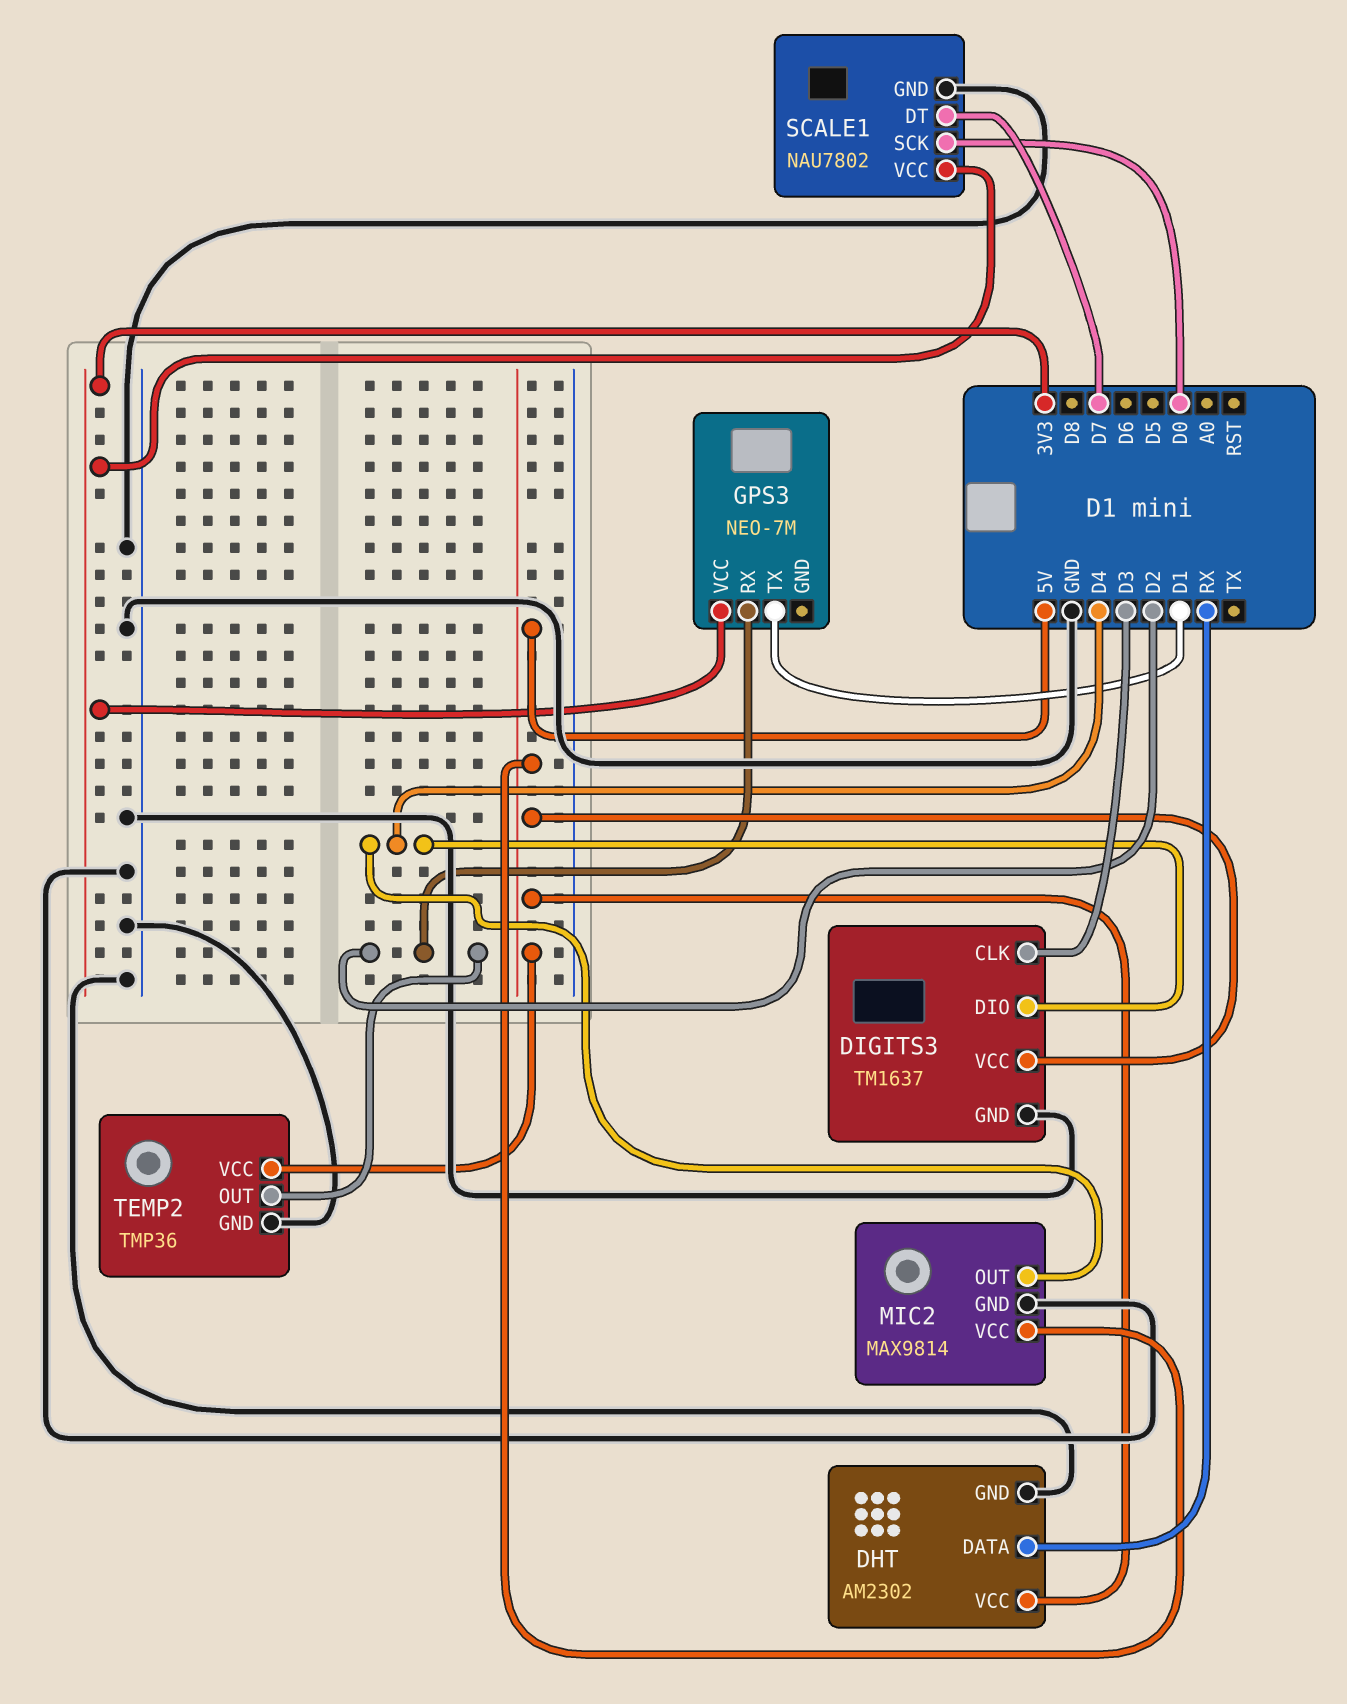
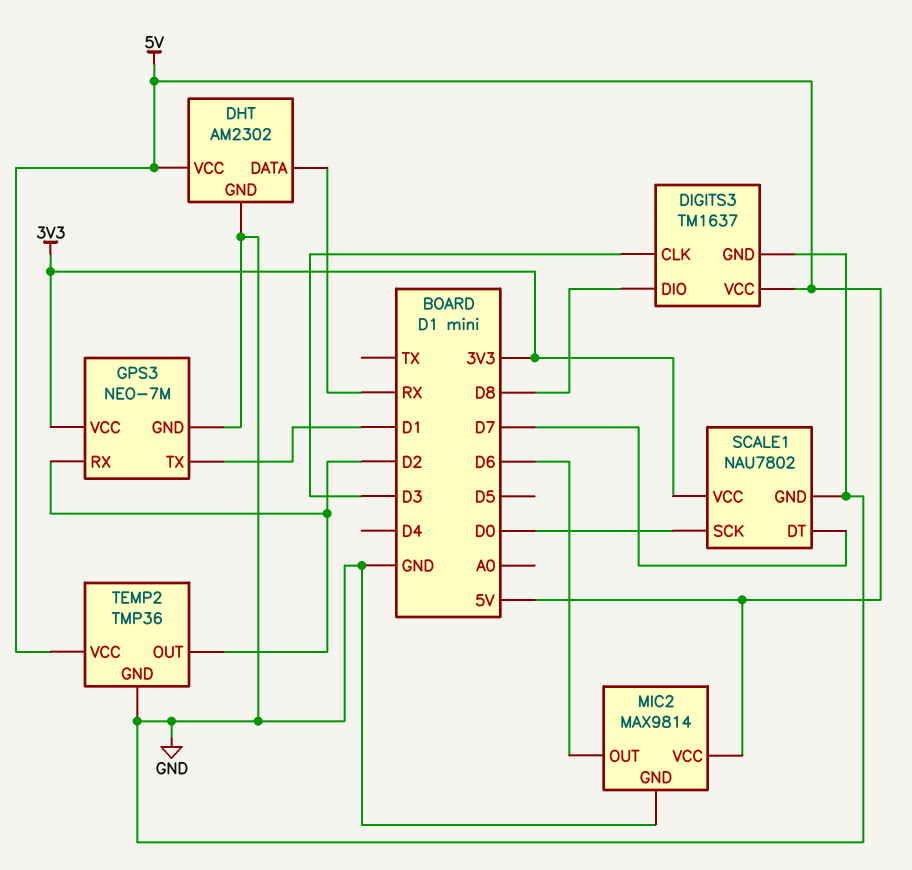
DIGITS3 pin DIO: D4 -> D8
GPS3 pin GND: none -> GND
MIC2 pin OUT: D4 -> D6

